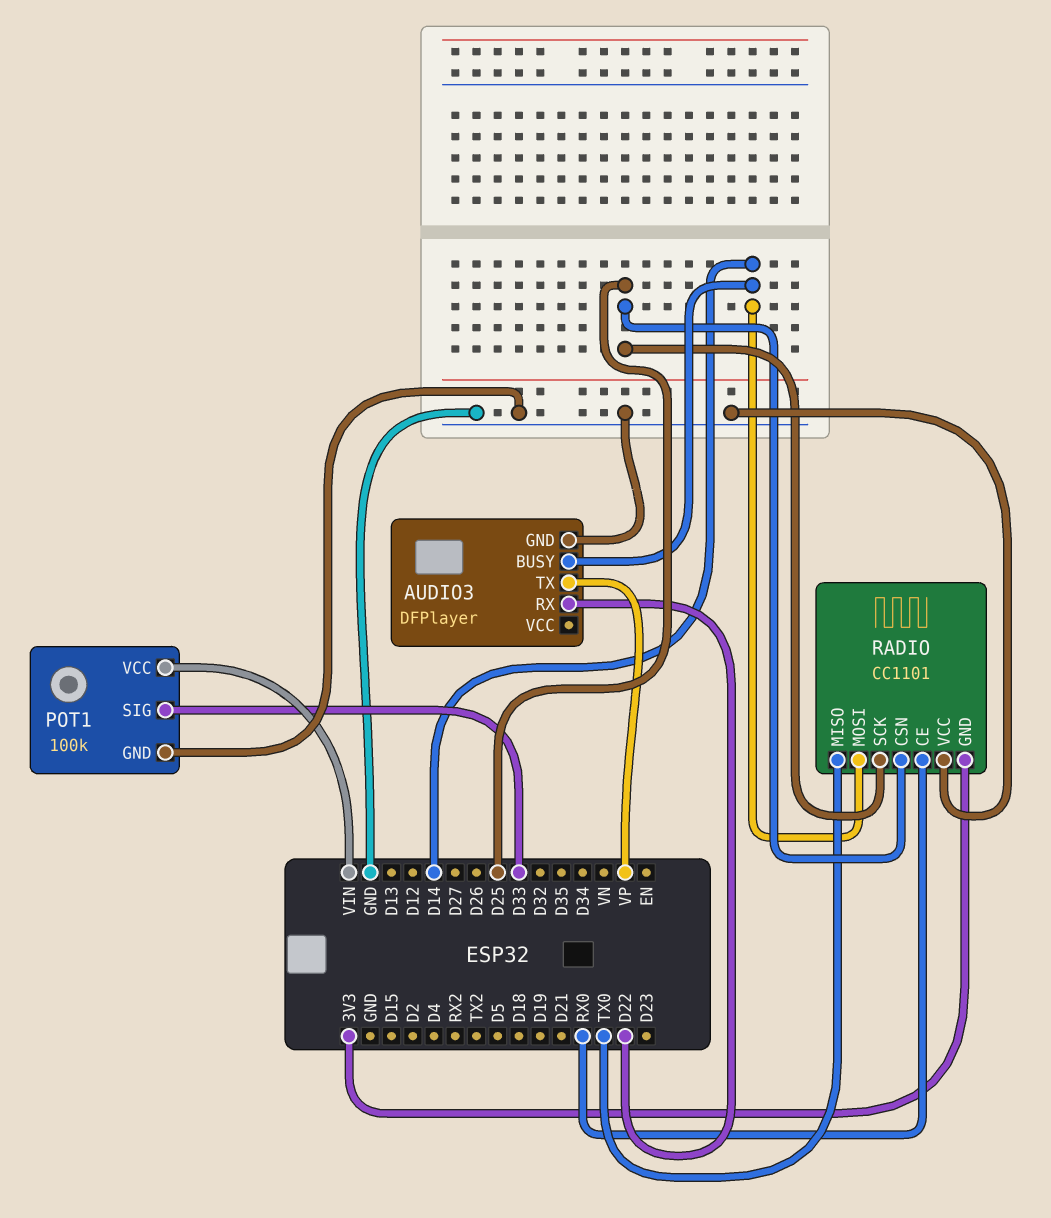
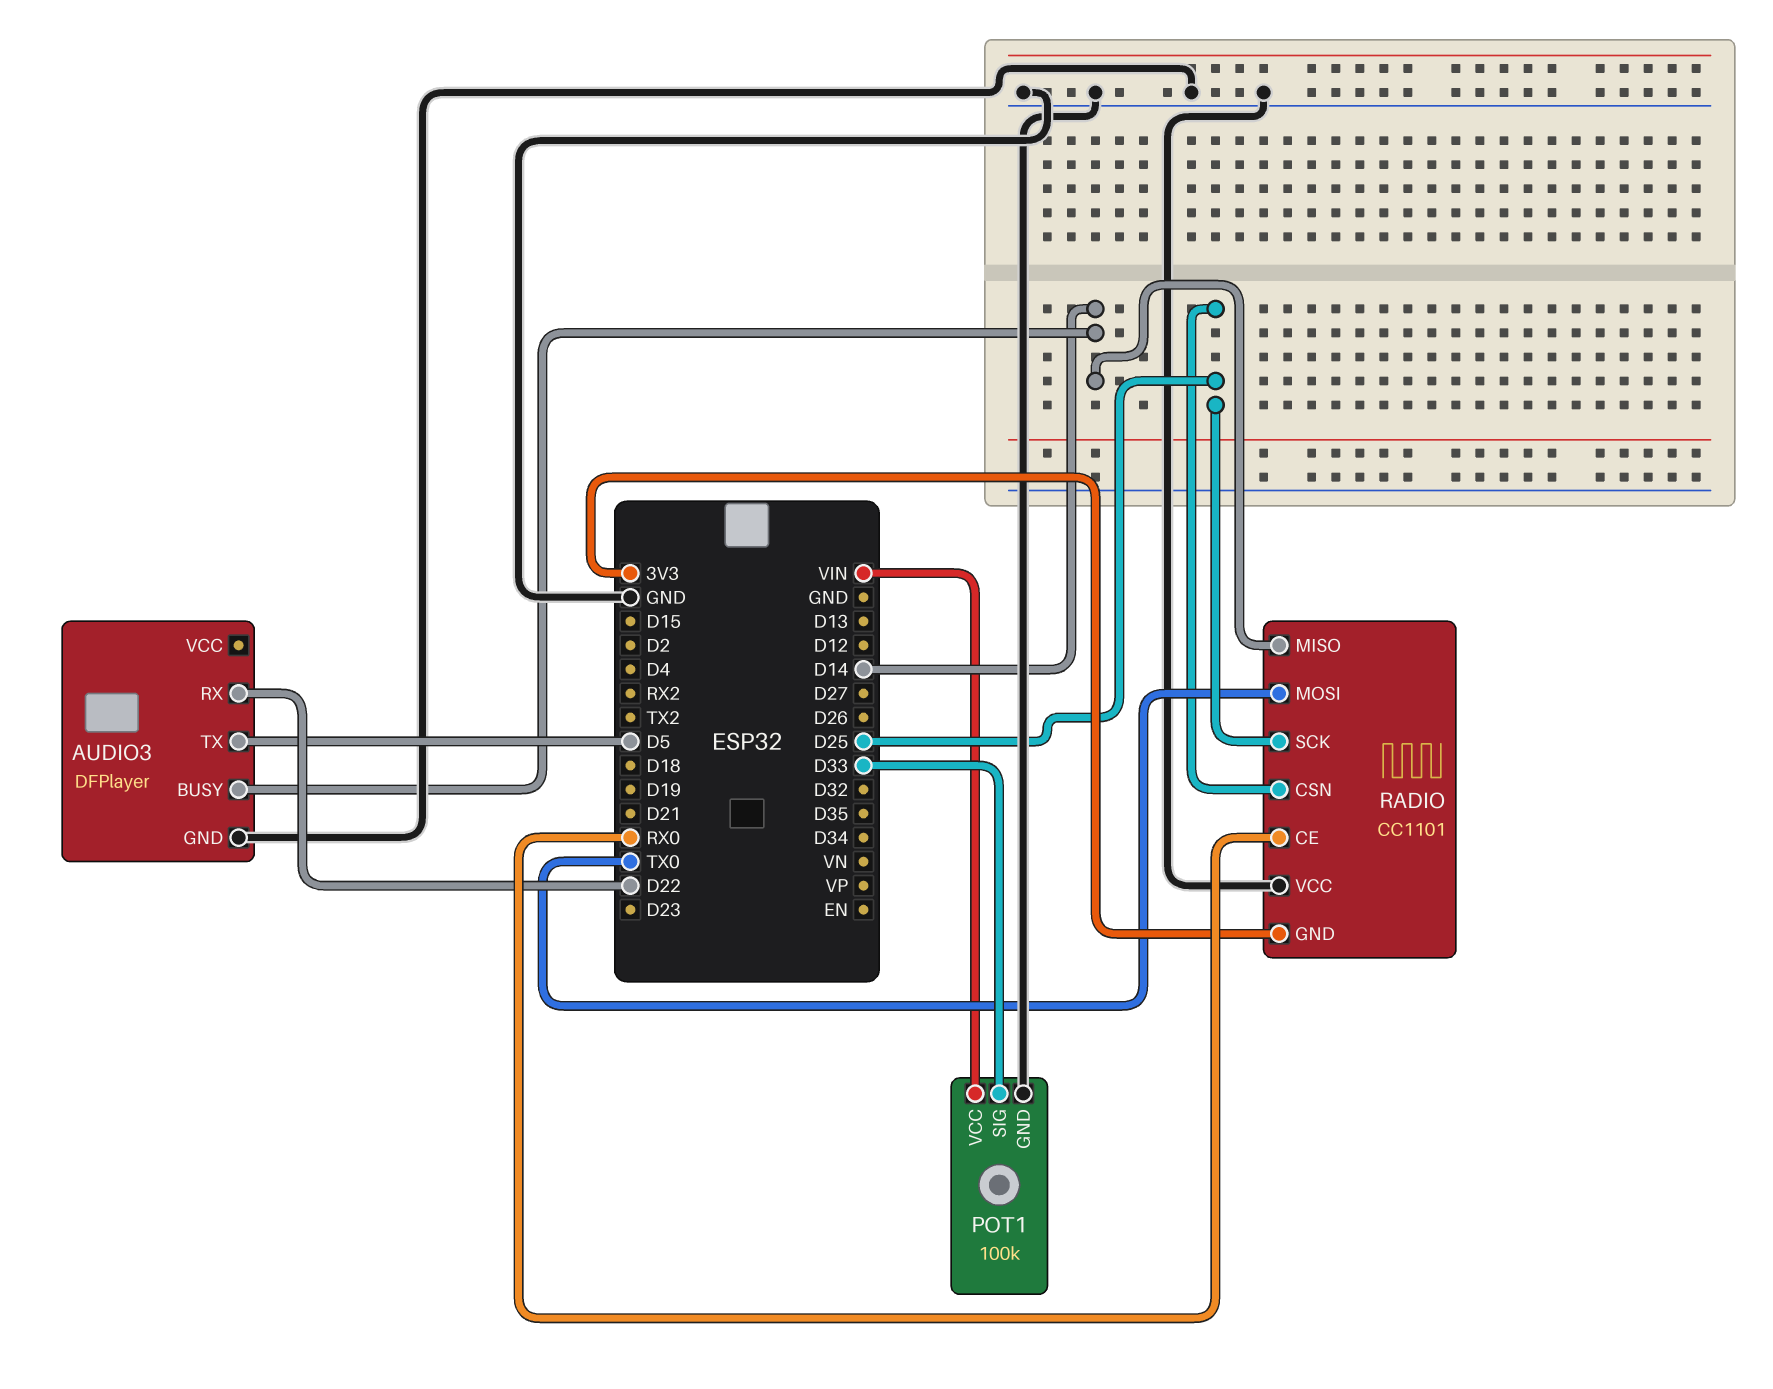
AUDIO3 pin TX: VP -> D5
RADIO pin MISO: TX0 -> D14
RADIO pin MOSI: D14 -> TX0

